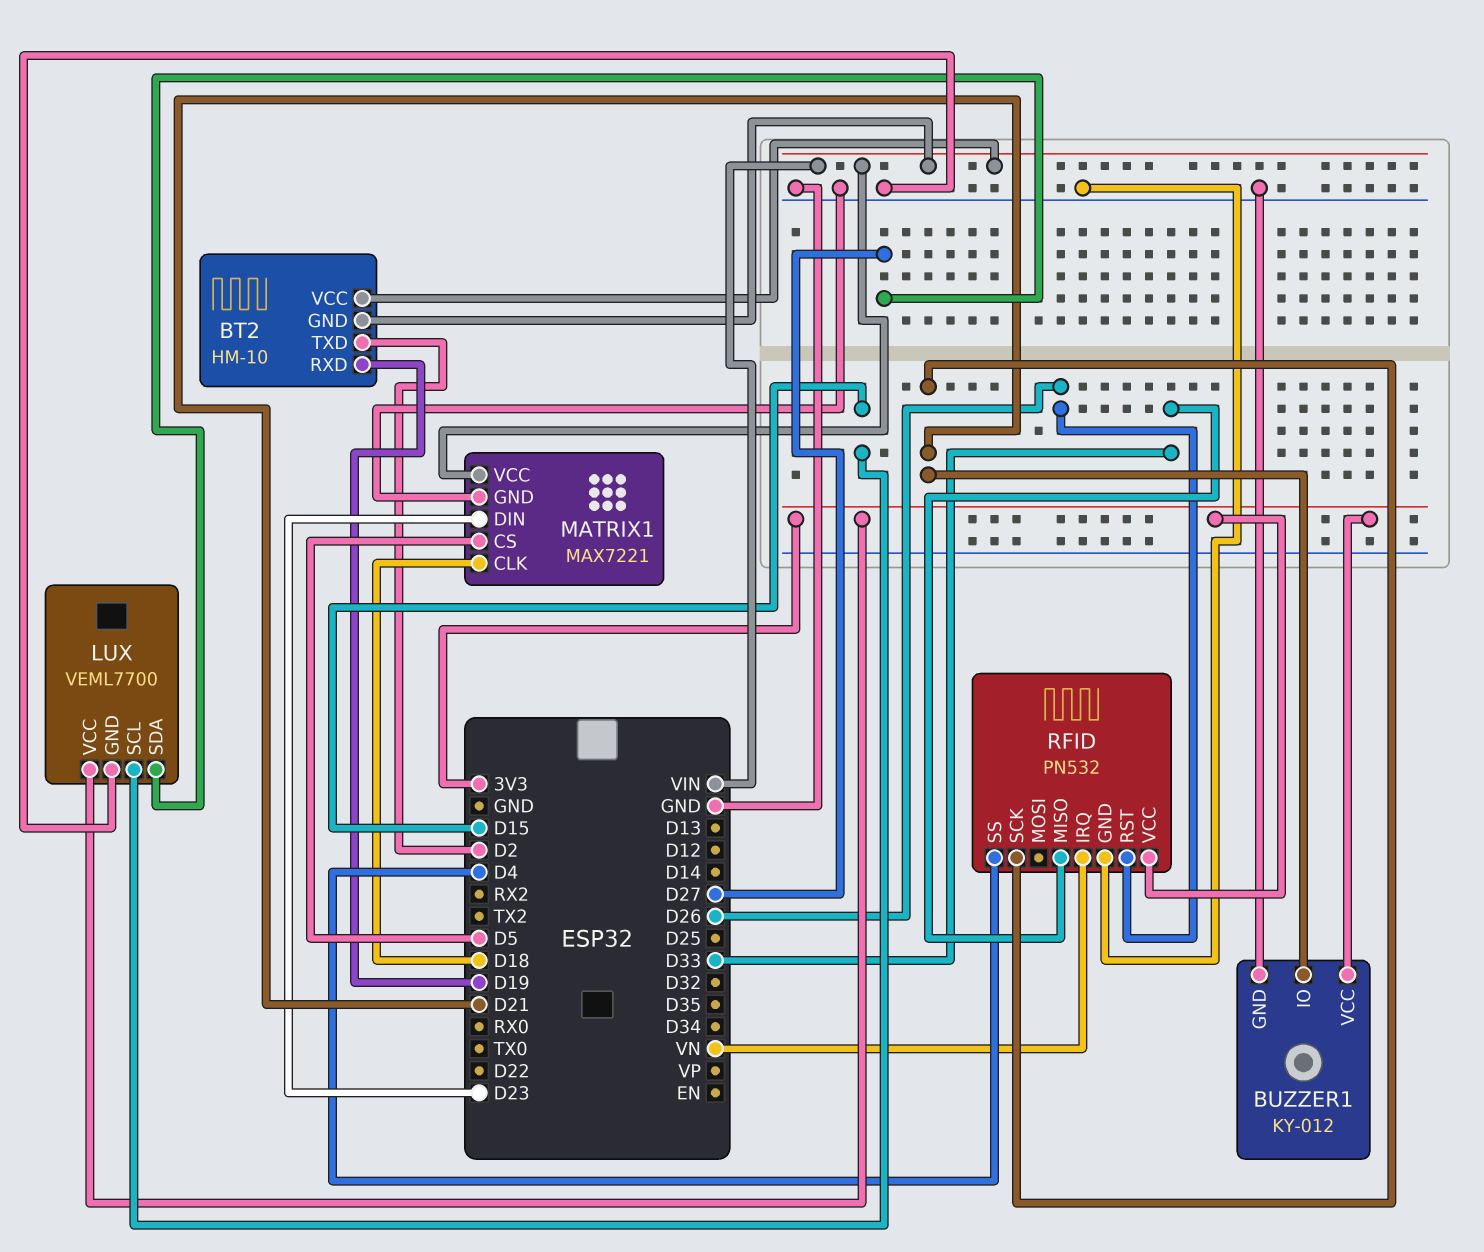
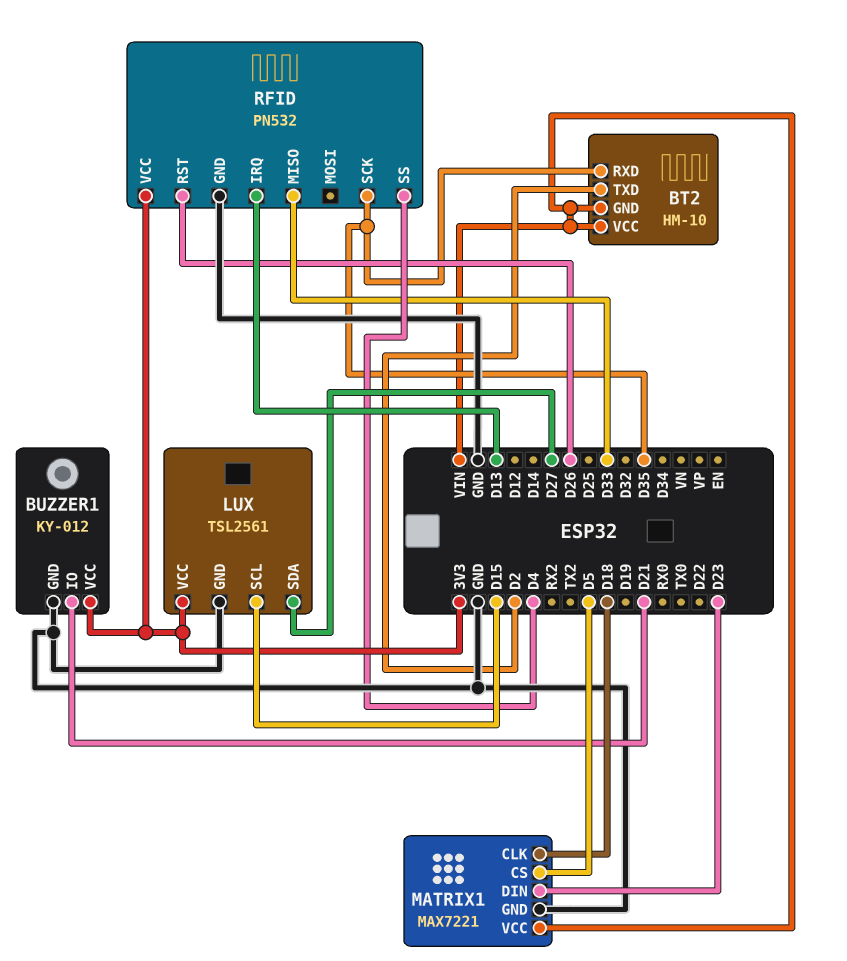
BT2 pin RXD: D19 -> D35
LUX: VEML7700 -> TSL2561
RFID pin IRQ: VN -> D13
RFID pin SCK: D21 -> D35

